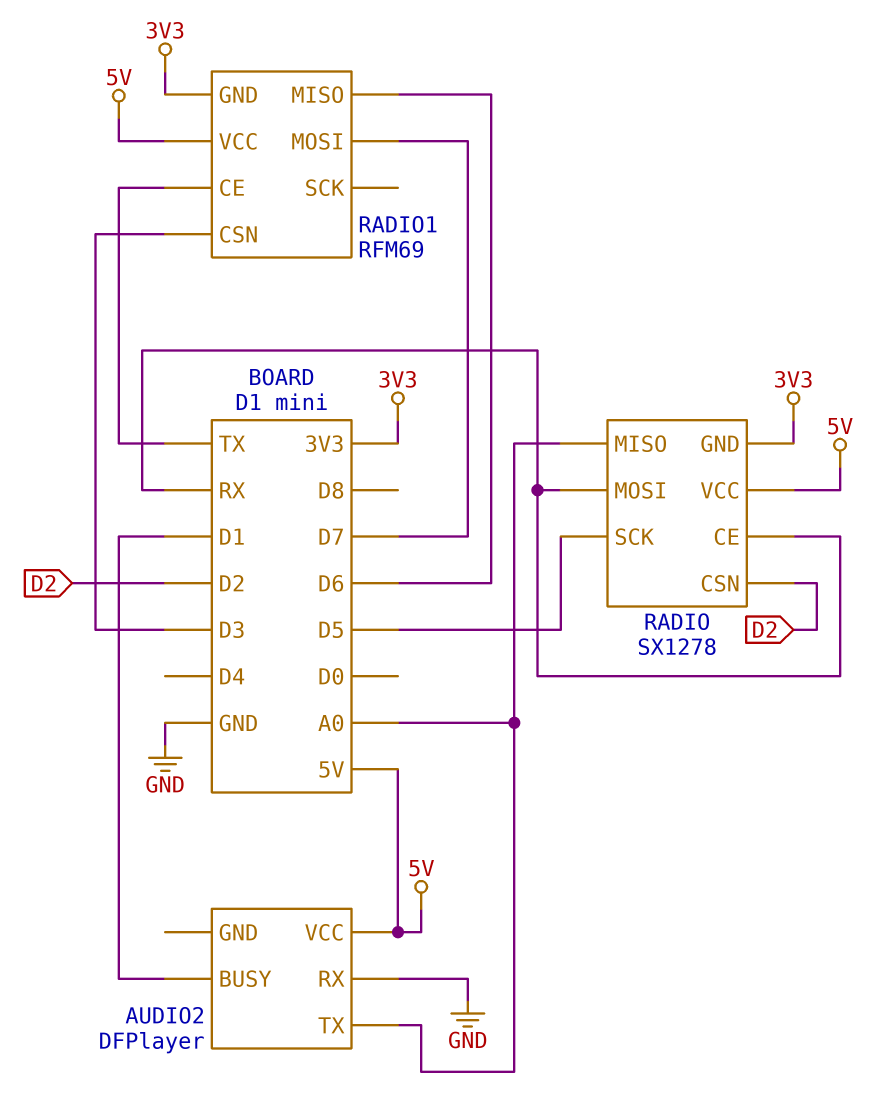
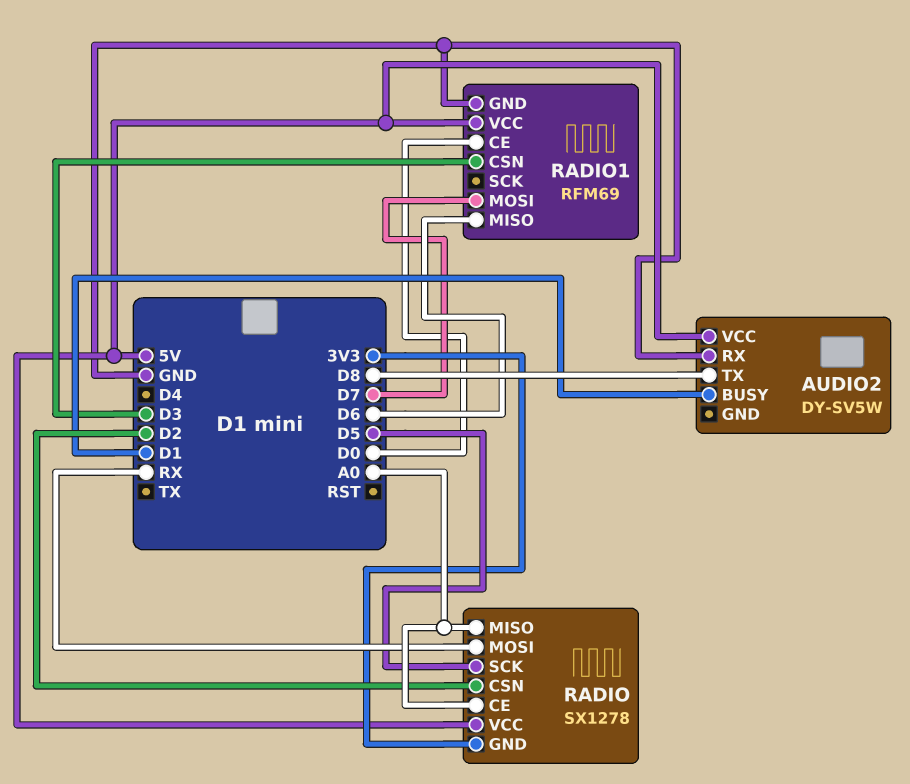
AUDIO2: DFPlayer -> DY-SV5W
AUDIO2 pin TX: A0 -> D8
RADIO pin CE: RX -> A0
RADIO1 pin CE: TX -> D0
RADIO1 pin GND: 3V3 -> GND

